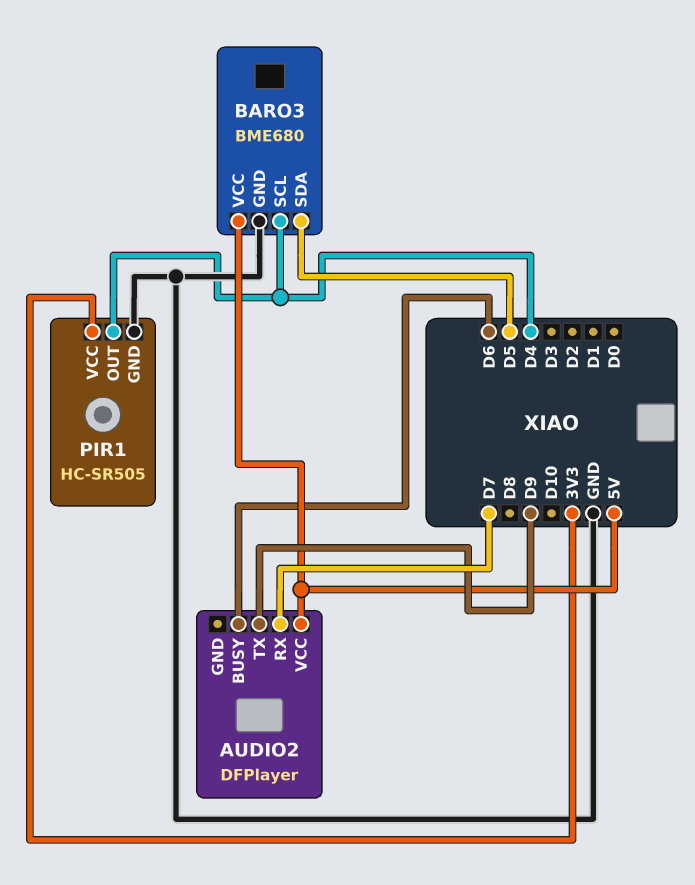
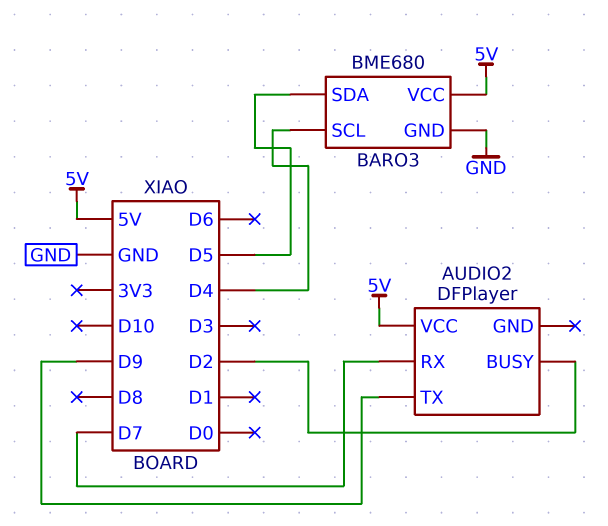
AUDIO2 pin BUSY: D6 -> D2
PIR1: HC-SR505 -> none
PIR1 pin GND: GND -> none
PIR1 pin OUT: D4 -> none
PIR1 pin VCC: 3V3 -> none

